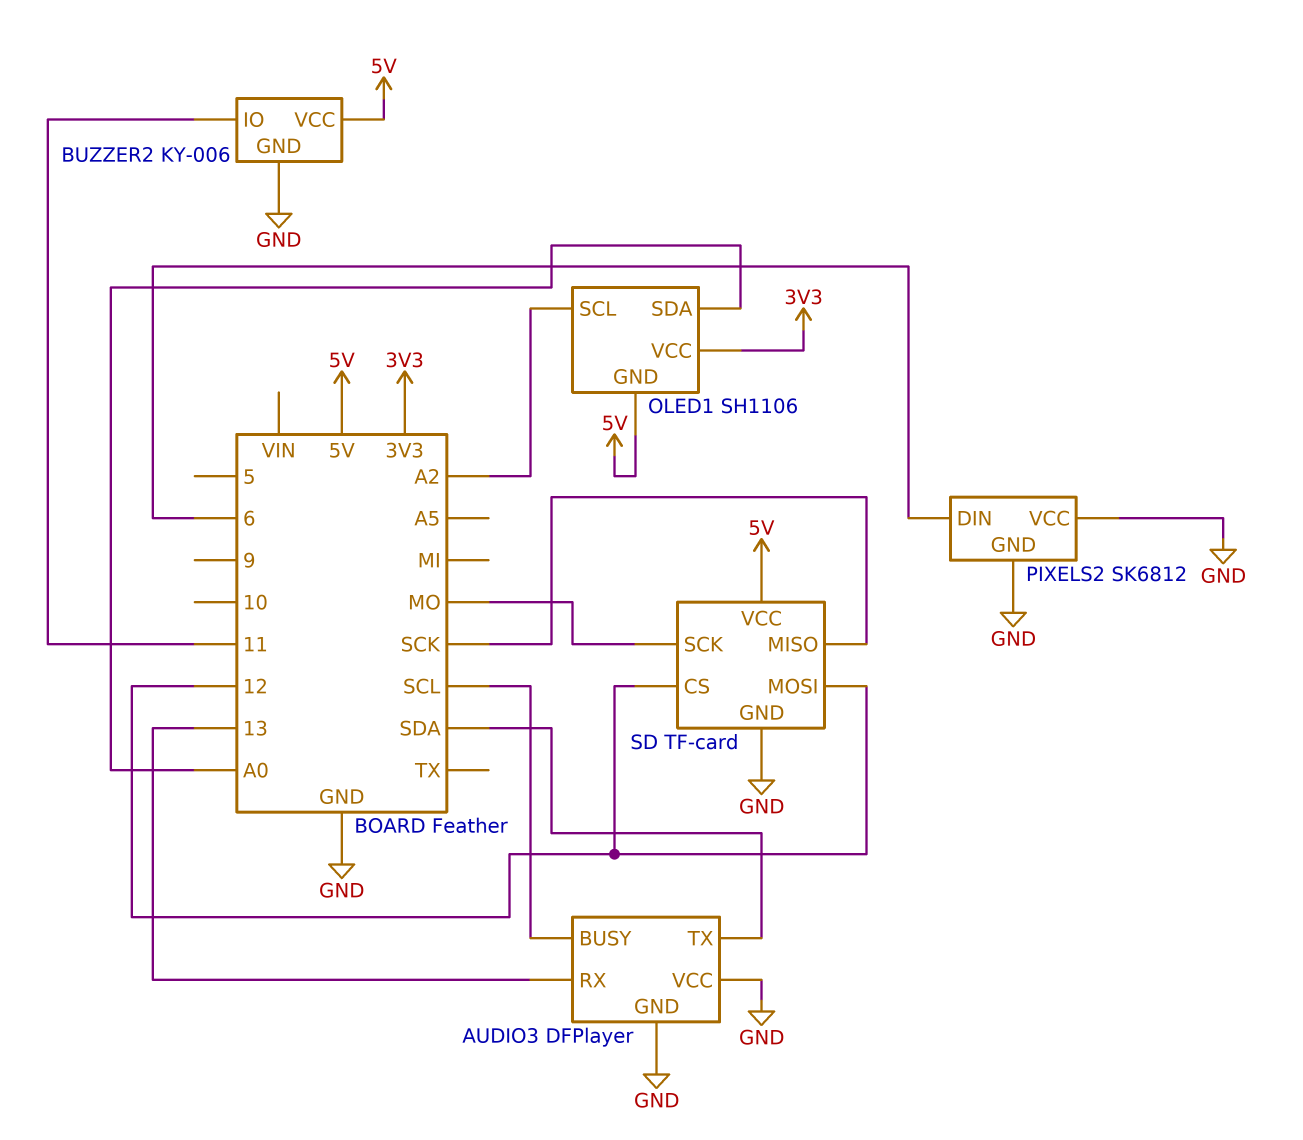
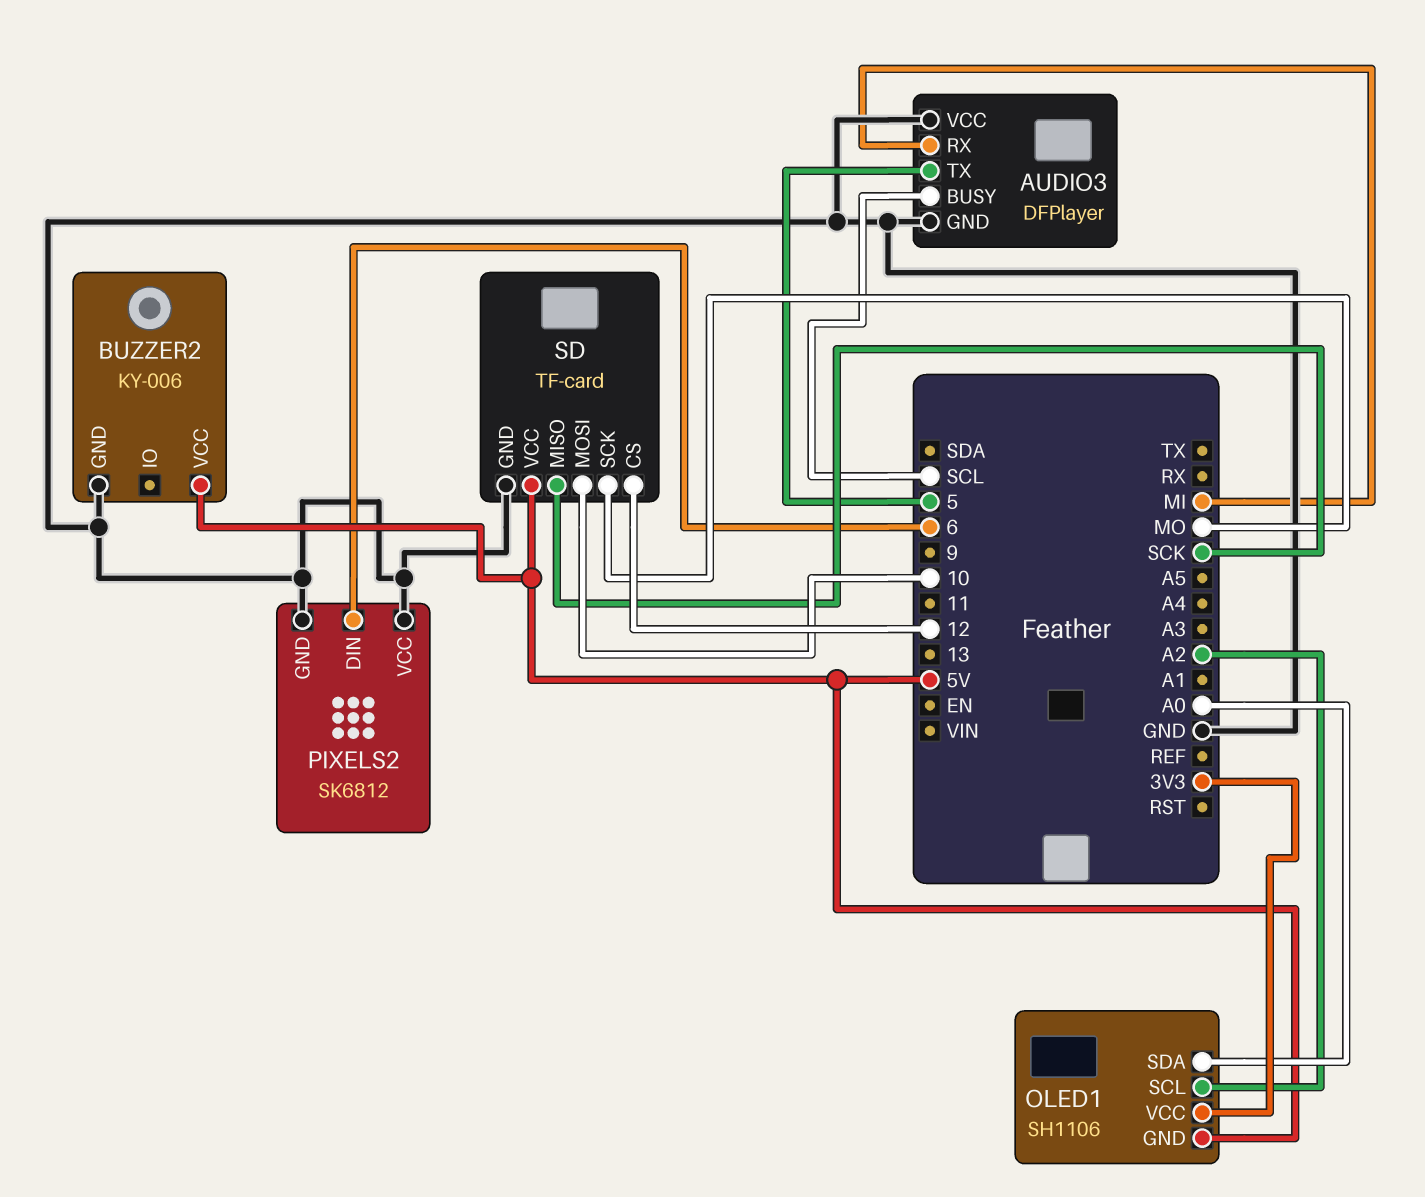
AUDIO3 pin RX: 13 -> MI
AUDIO3 pin TX: SDA -> 5
BUZZER2 pin IO: 11 -> none
SD pin MOSI: 12 -> 10

